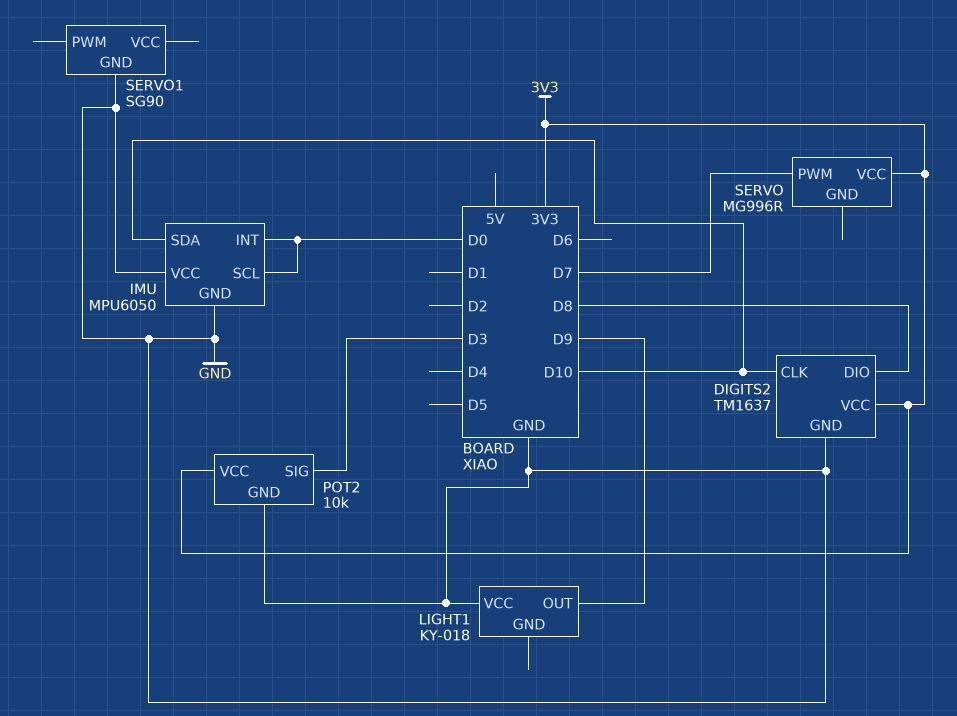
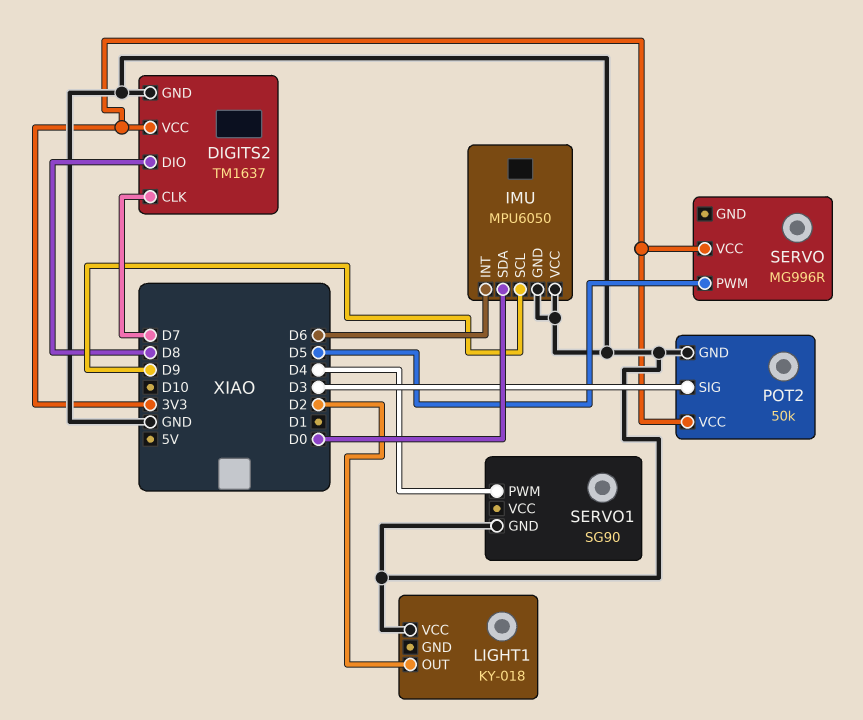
DIGITS2 pin CLK: D10 -> D7
IMU pin INT: D0 -> D6
IMU pin SCL: D0 -> D9
IMU pin SDA: D10 -> D0
LIGHT1 pin OUT: D9 -> D2
POT2: 10k -> 50k
SERVO pin PWM: D7 -> D5
SERVO1 pin PWM: none -> D4

